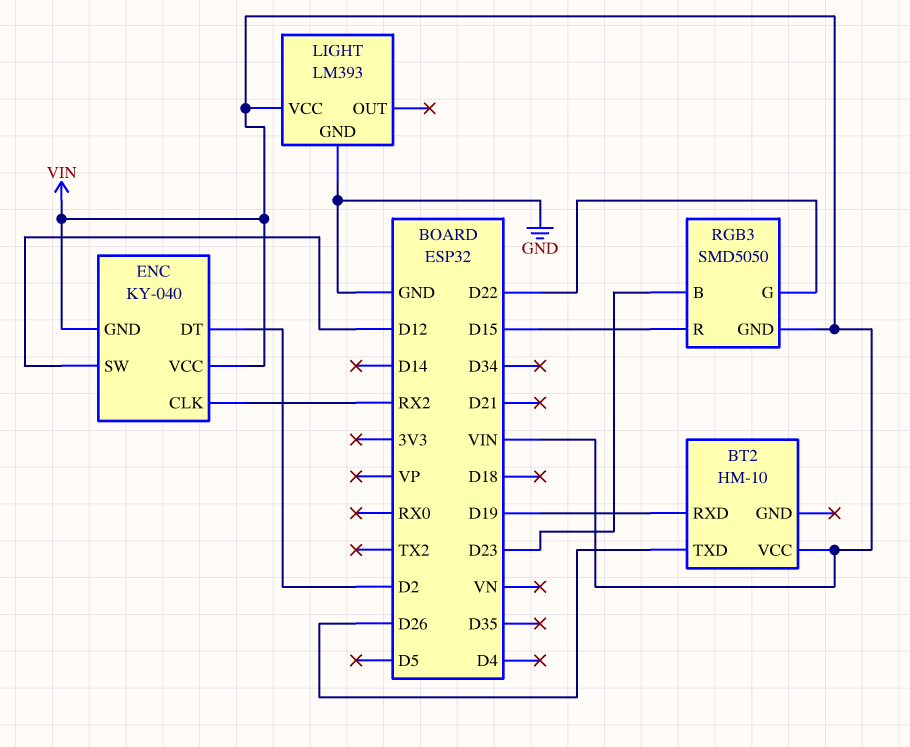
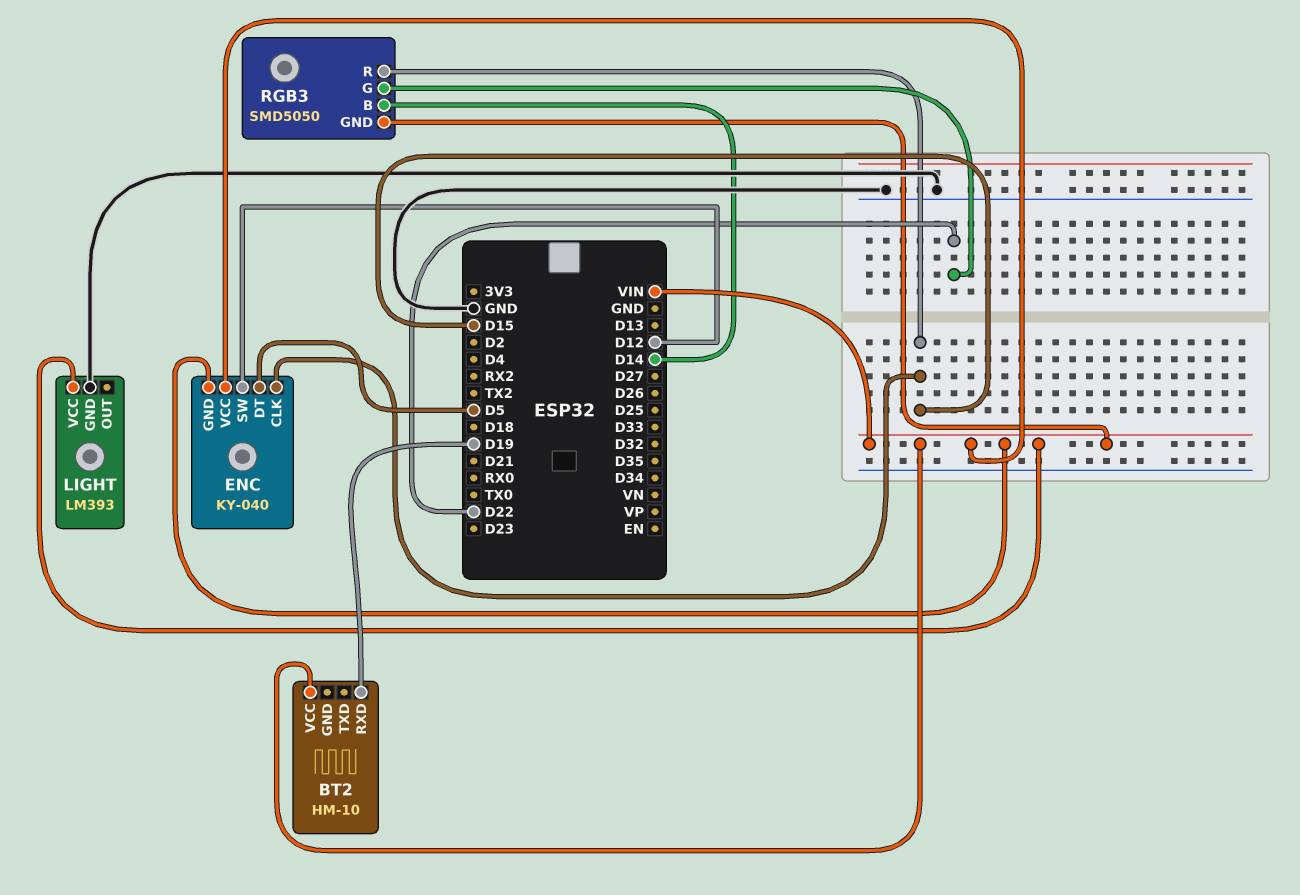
BT2 pin TXD: D26 -> none
ENC pin CLK: RX2 -> D15
ENC pin DT: D2 -> D5
RGB3 pin B: D23 -> D14

